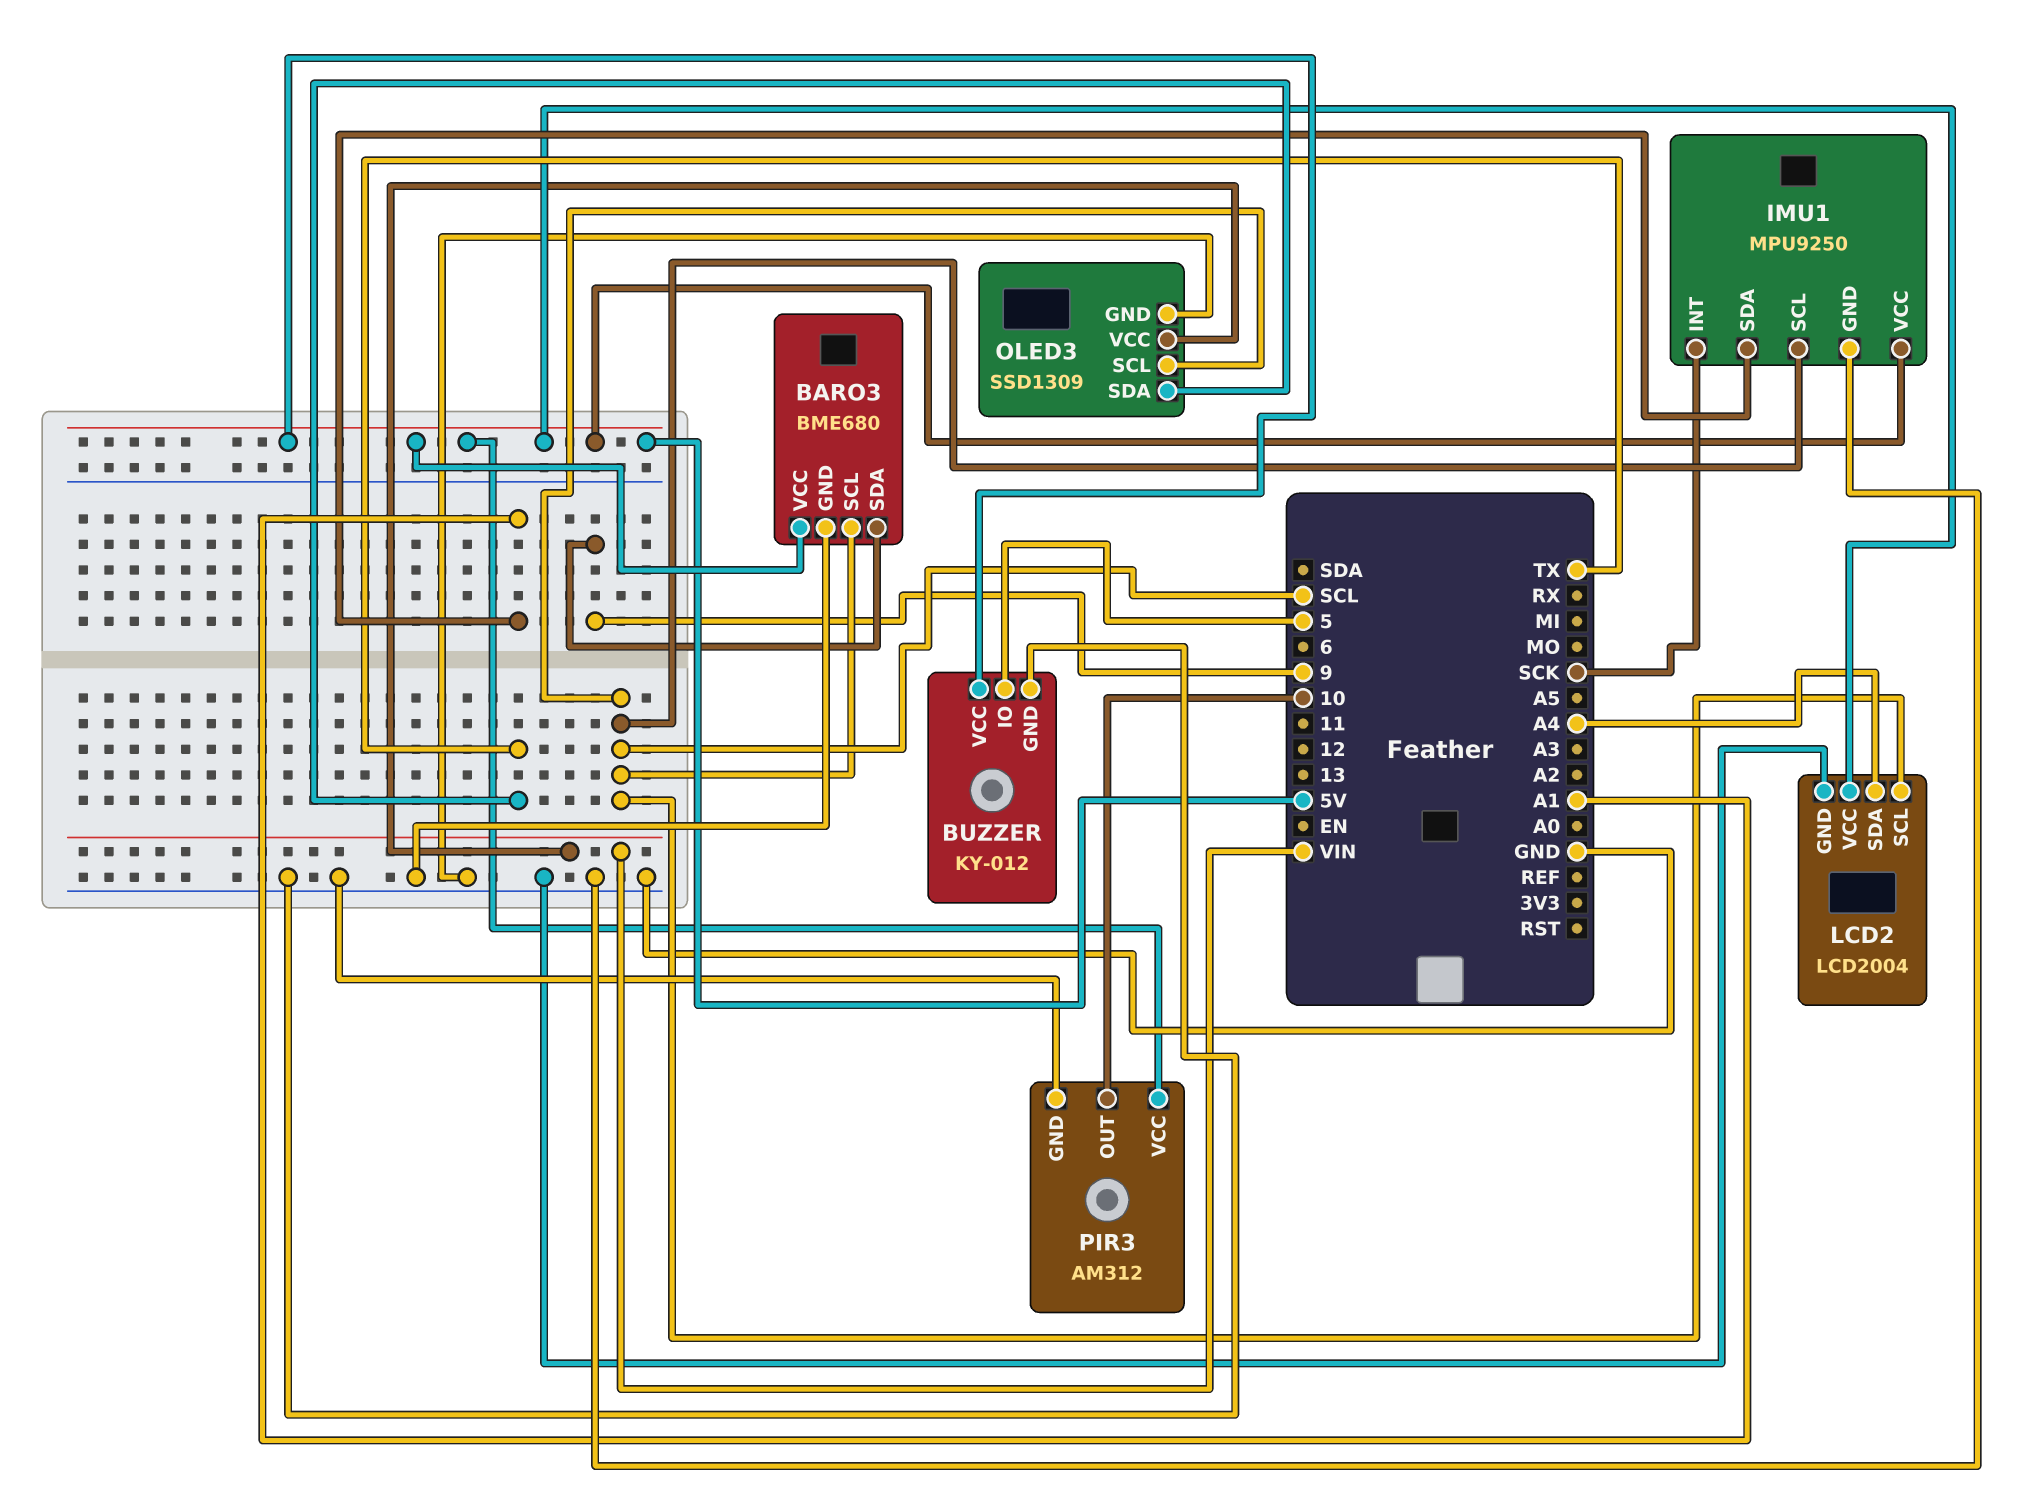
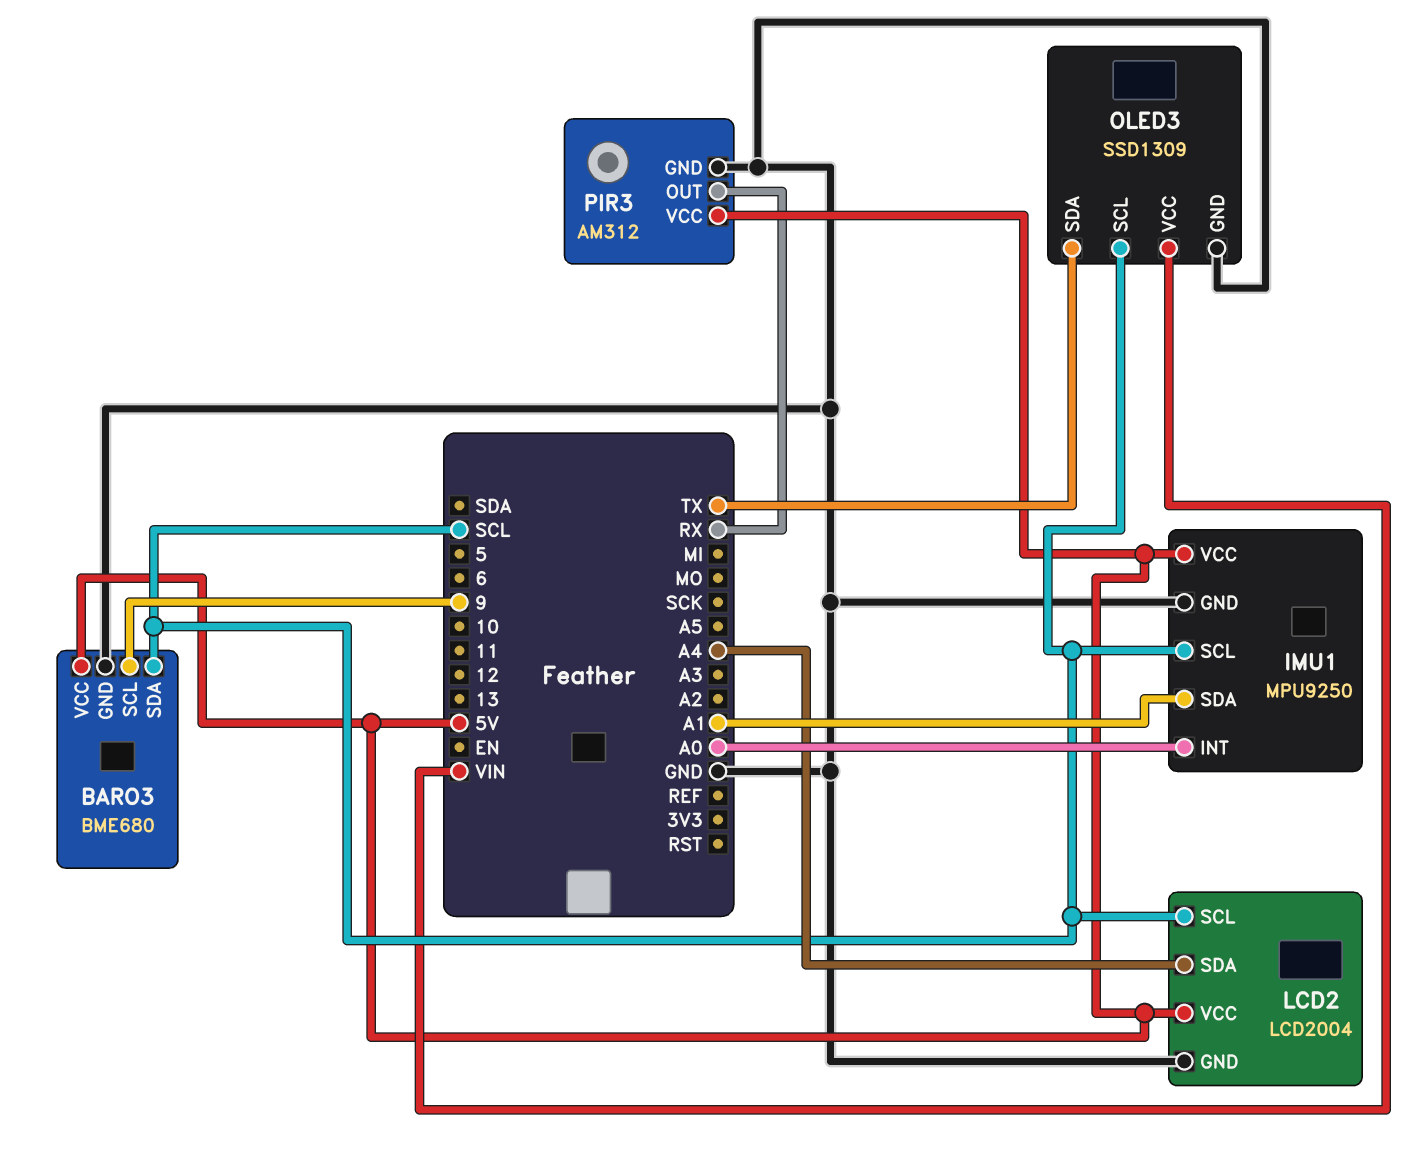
BARO3 pin SCL: SCL -> 9
BARO3 pin SDA: 9 -> SCL
BUZZER: KY-012 -> none
BUZZER pin GND: GND -> none
BUZZER pin IO: 5 -> none
BUZZER pin VCC: 5V -> none
IMU1 pin INT: SCK -> A0
PIR3 pin OUT: 10 -> RX

